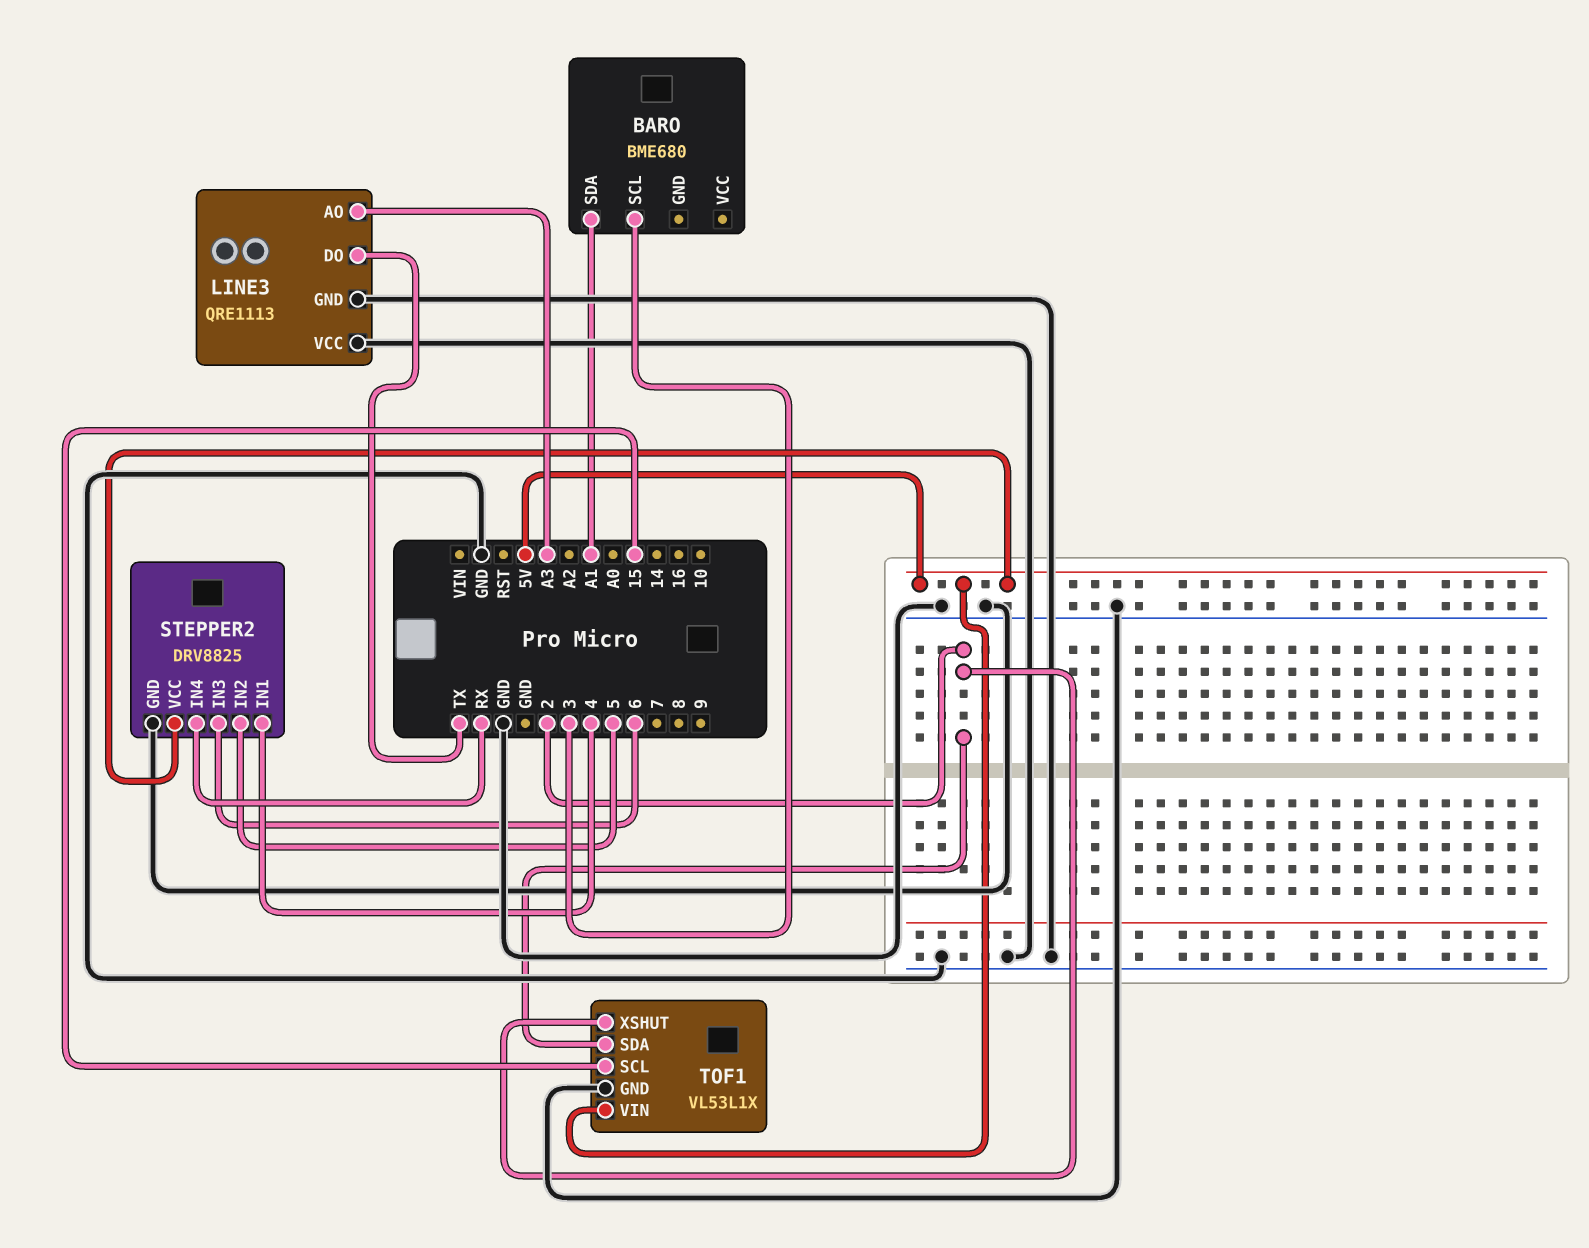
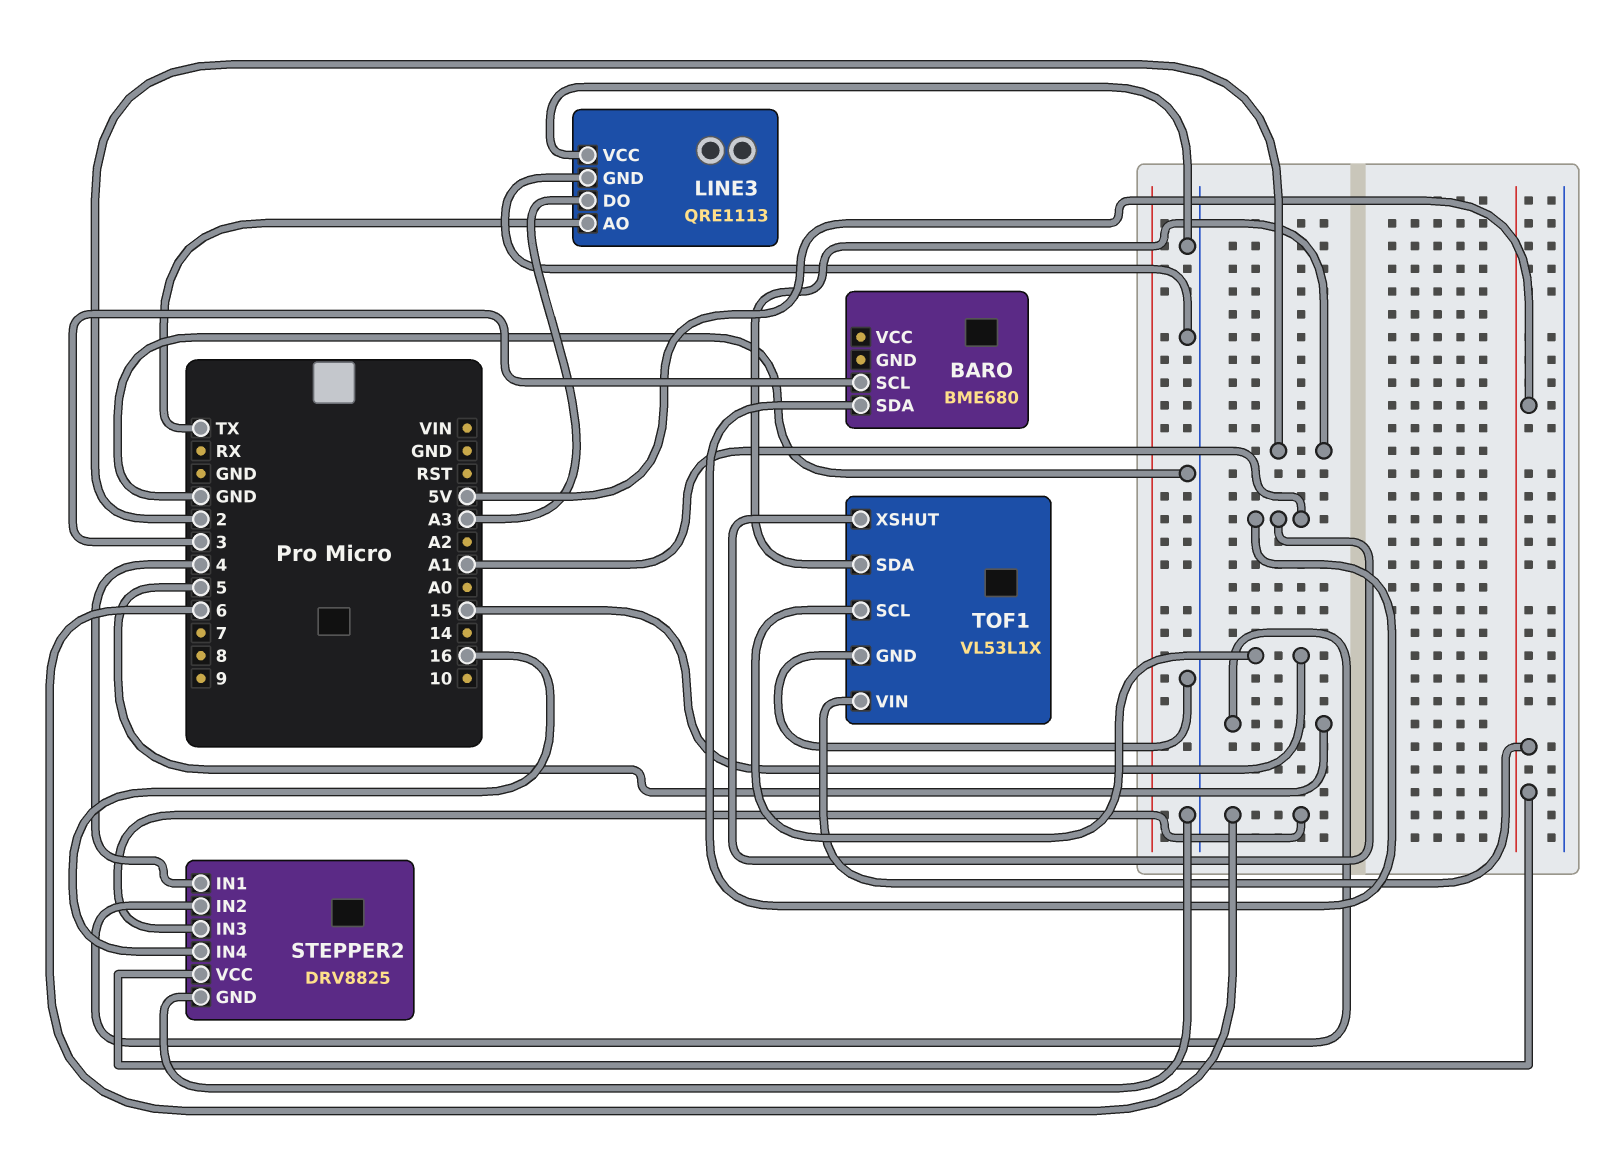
LINE3 pin AO: A3 -> TX
LINE3 pin DO: TX -> A3
STEPPER2 pin IN4: RX -> 16
TOF1 pin XSHUT: 2 -> A1

